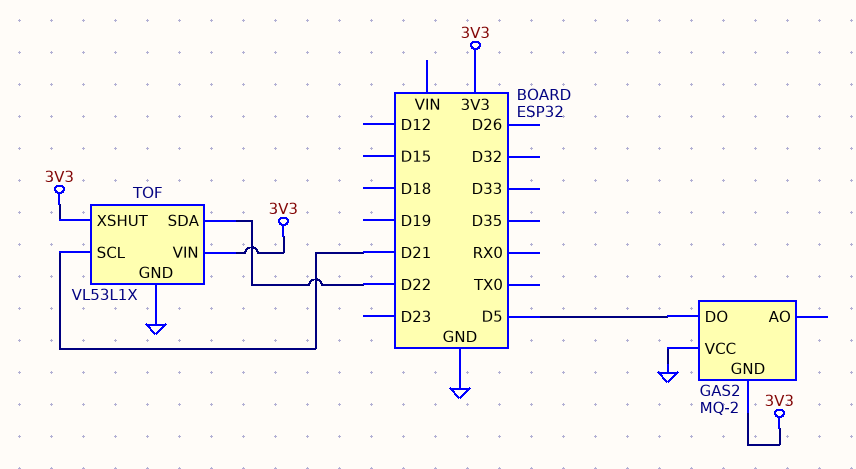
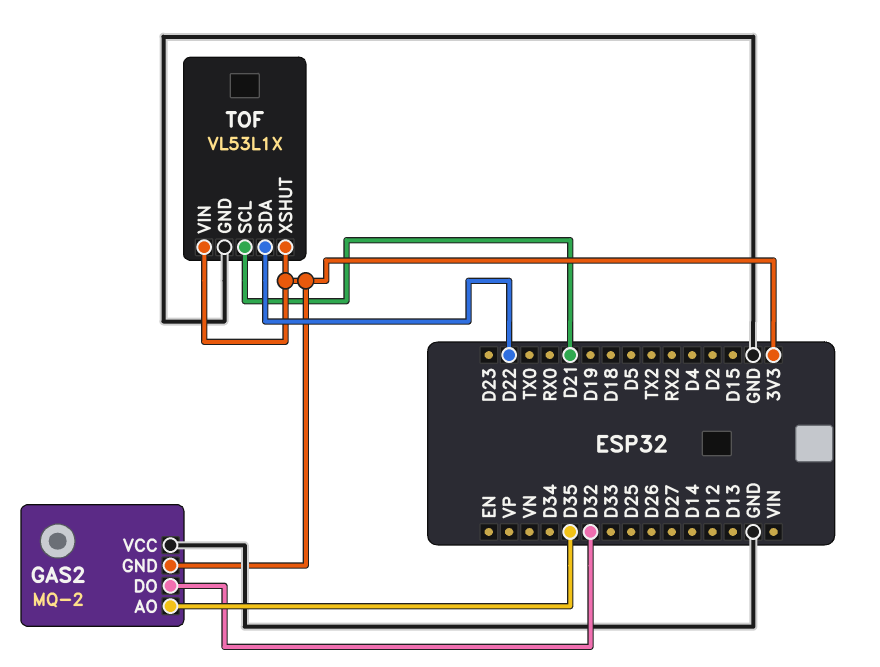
GAS2 pin AO: none -> D35
GAS2 pin DO: D5 -> D32

